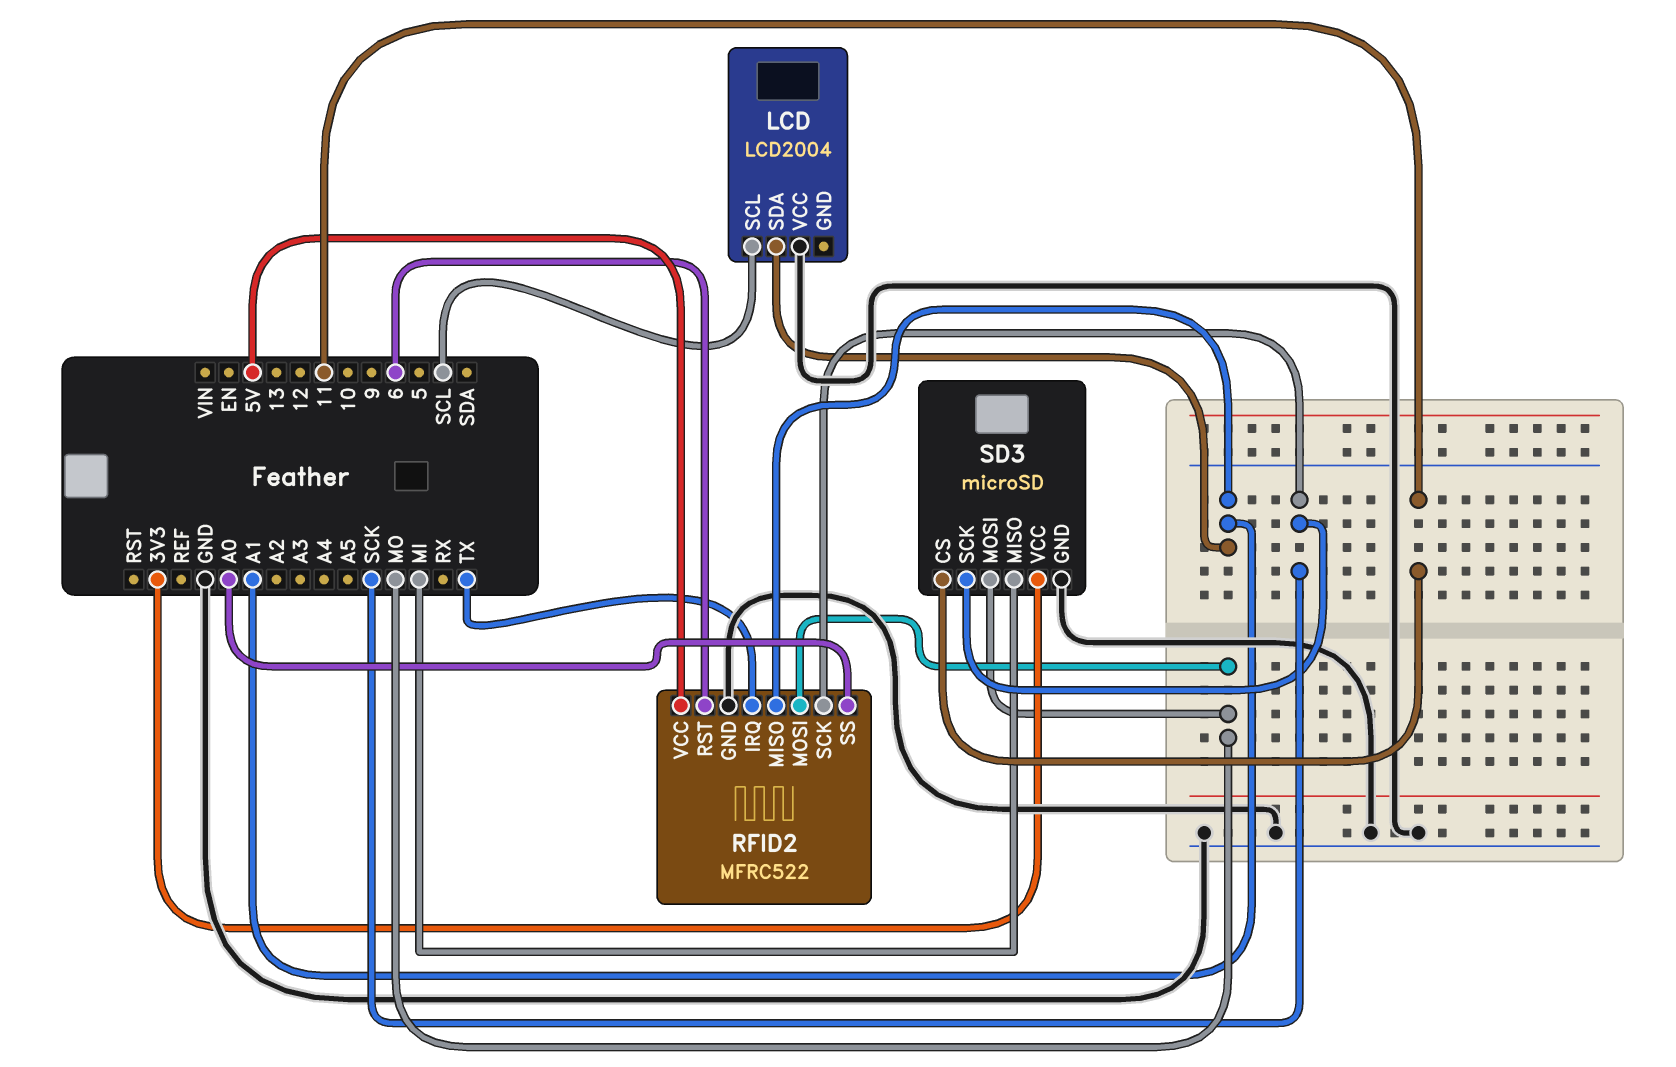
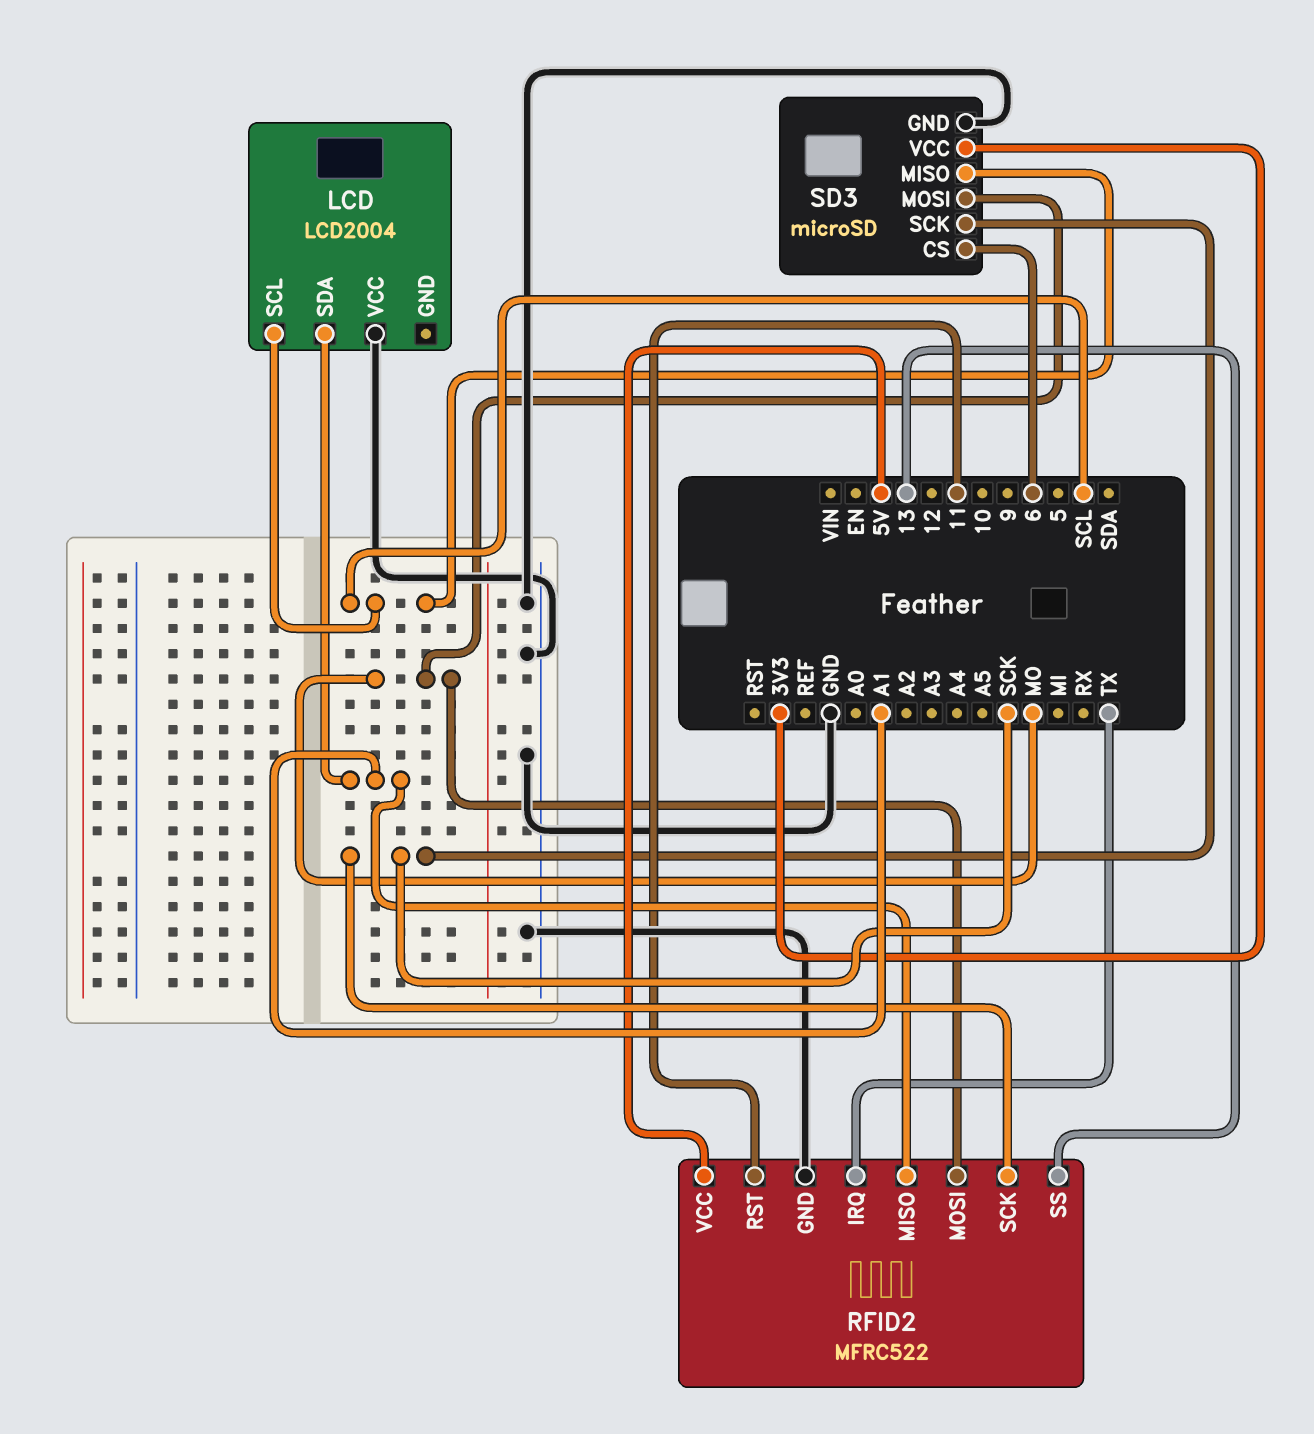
RFID2 pin RST: 6 -> 11
RFID2 pin SS: A0 -> 13
SD3 pin CS: 11 -> 6
SD3 pin MISO: MI -> SCL

